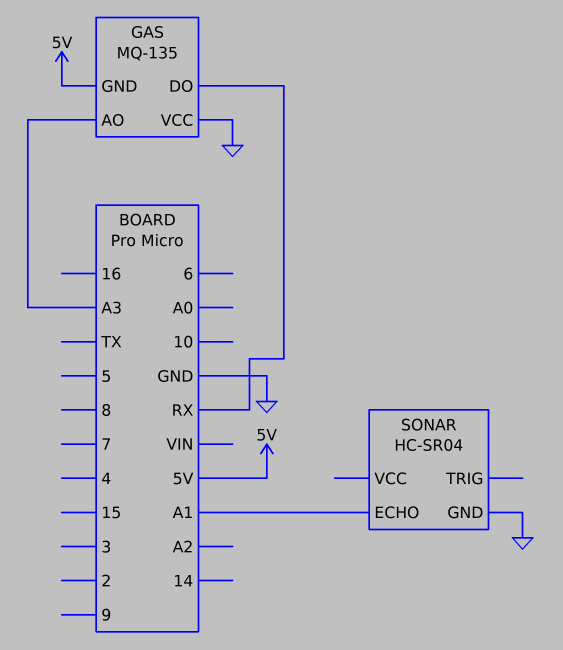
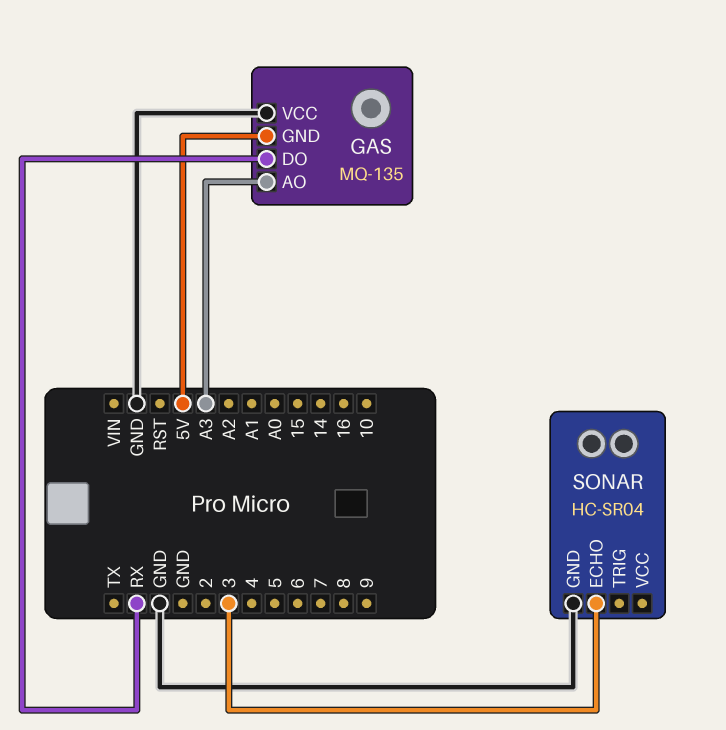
SONAR pin ECHO: A1 -> 3

